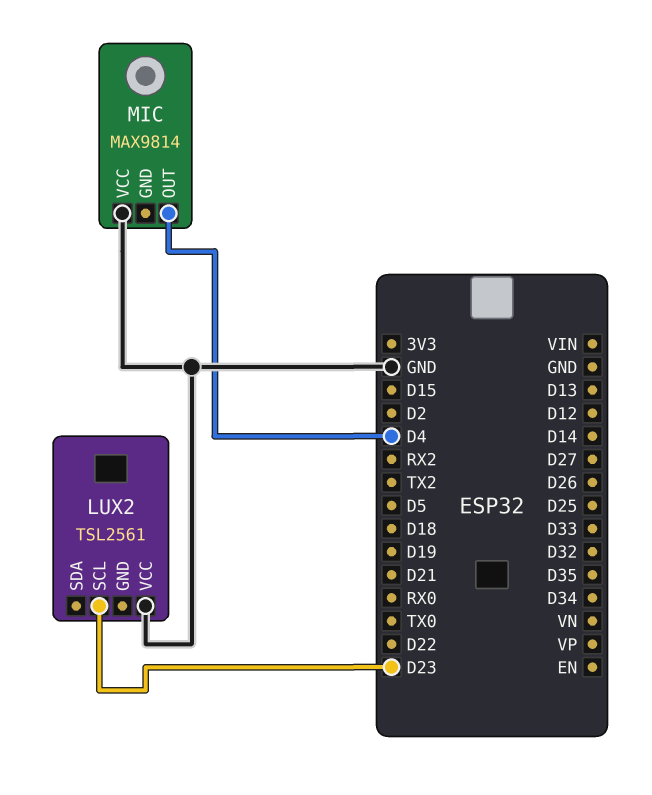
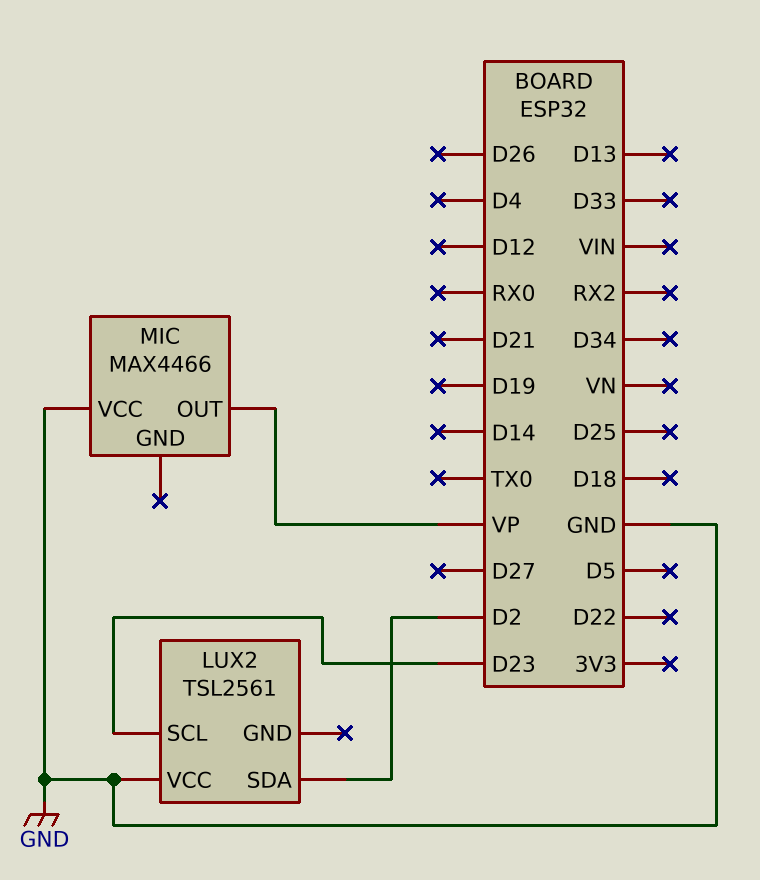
LUX2 pin SDA: none -> D2
MIC: MAX9814 -> MAX4466
MIC pin OUT: D4 -> VP

